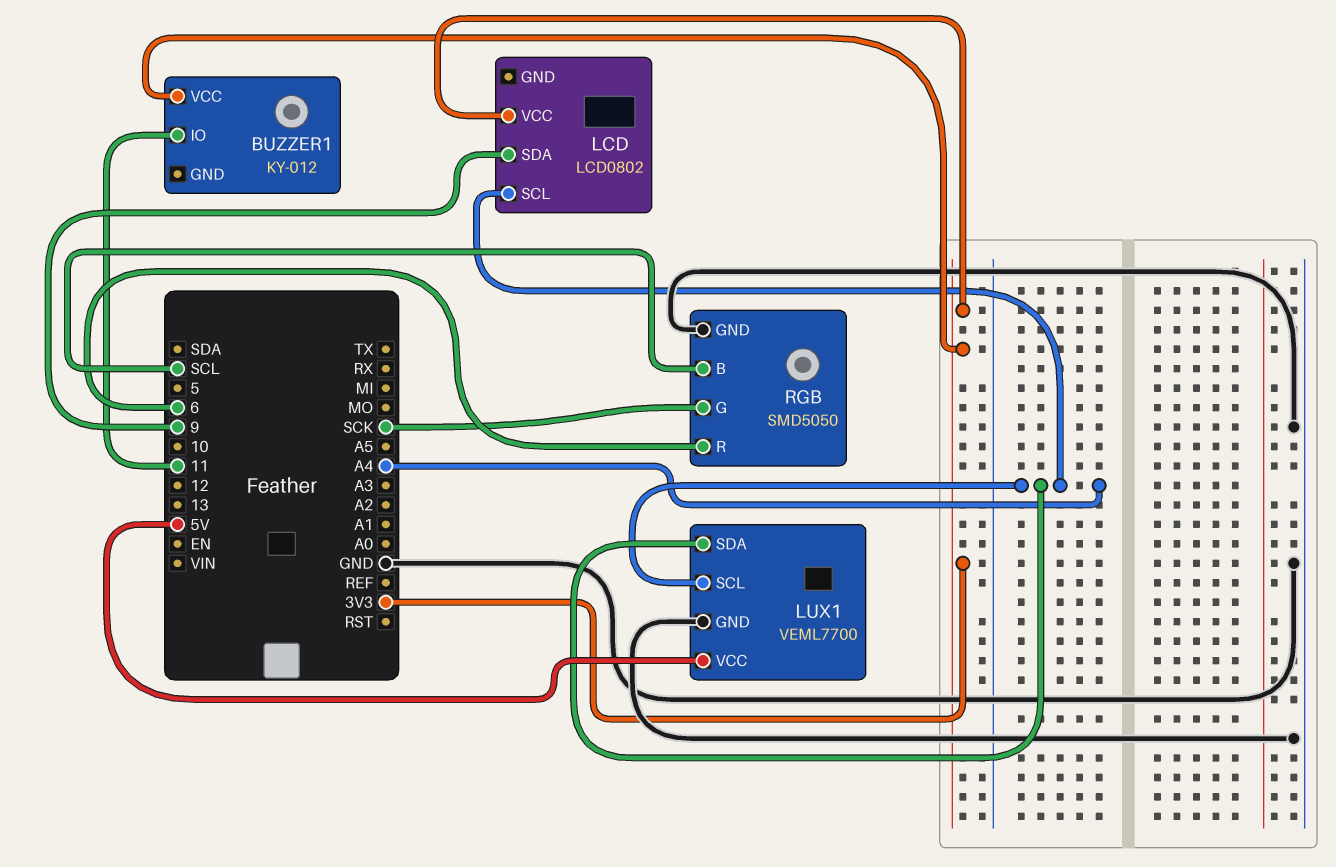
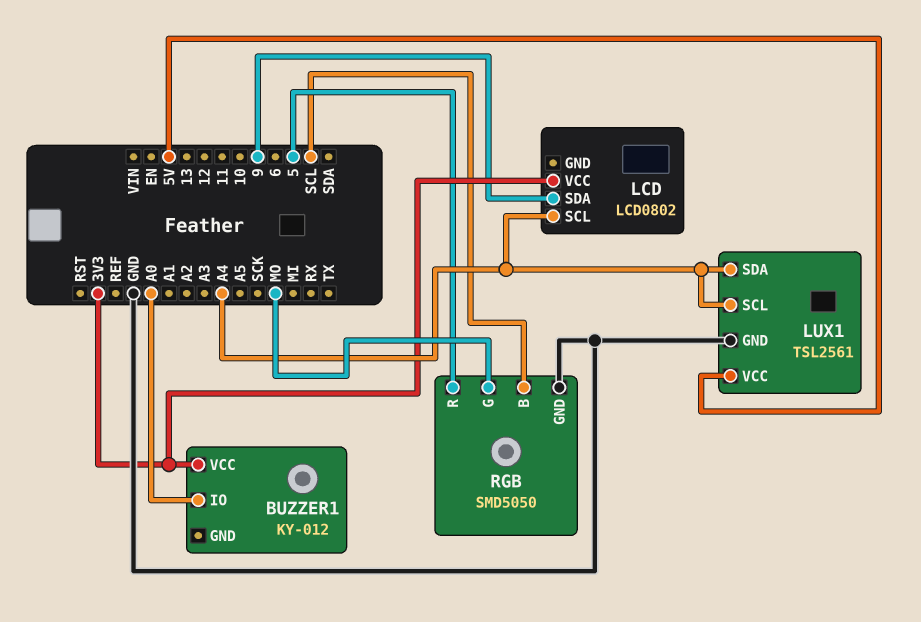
BUZZER1 pin IO: 11 -> A0
LUX1: VEML7700 -> TSL2561
RGB pin G: SCK -> MO
RGB pin R: 6 -> 5

